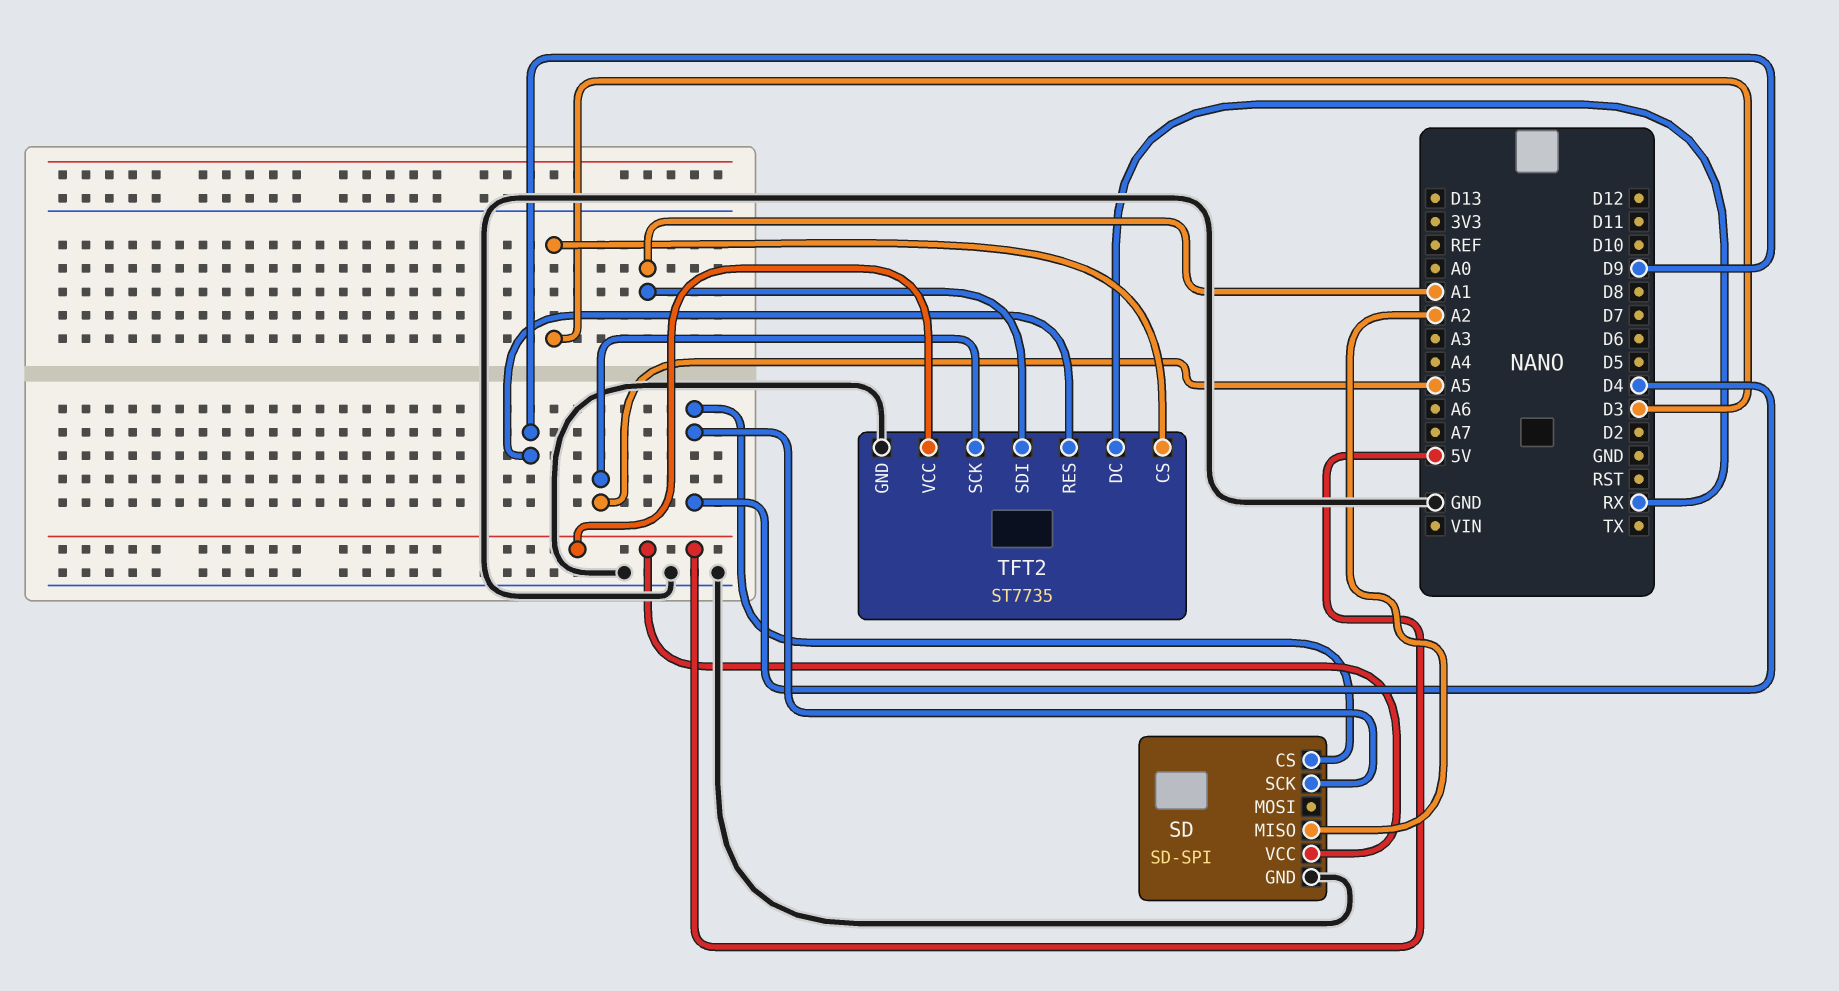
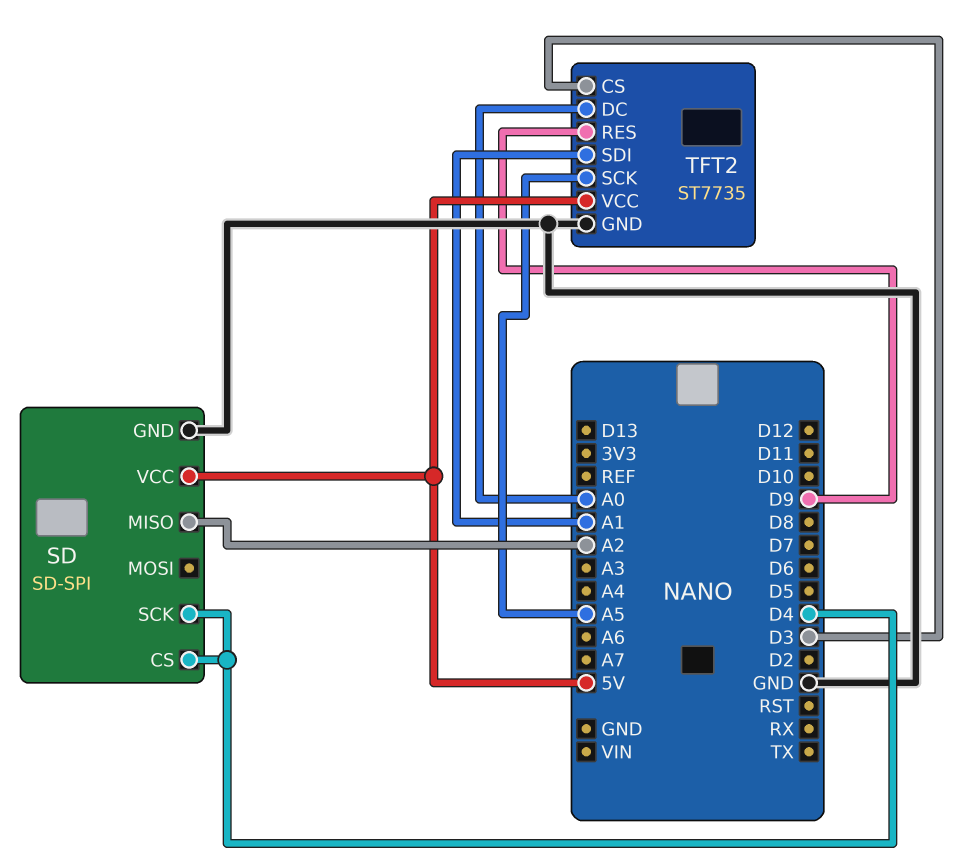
TFT2 pin DC: RX -> A0

